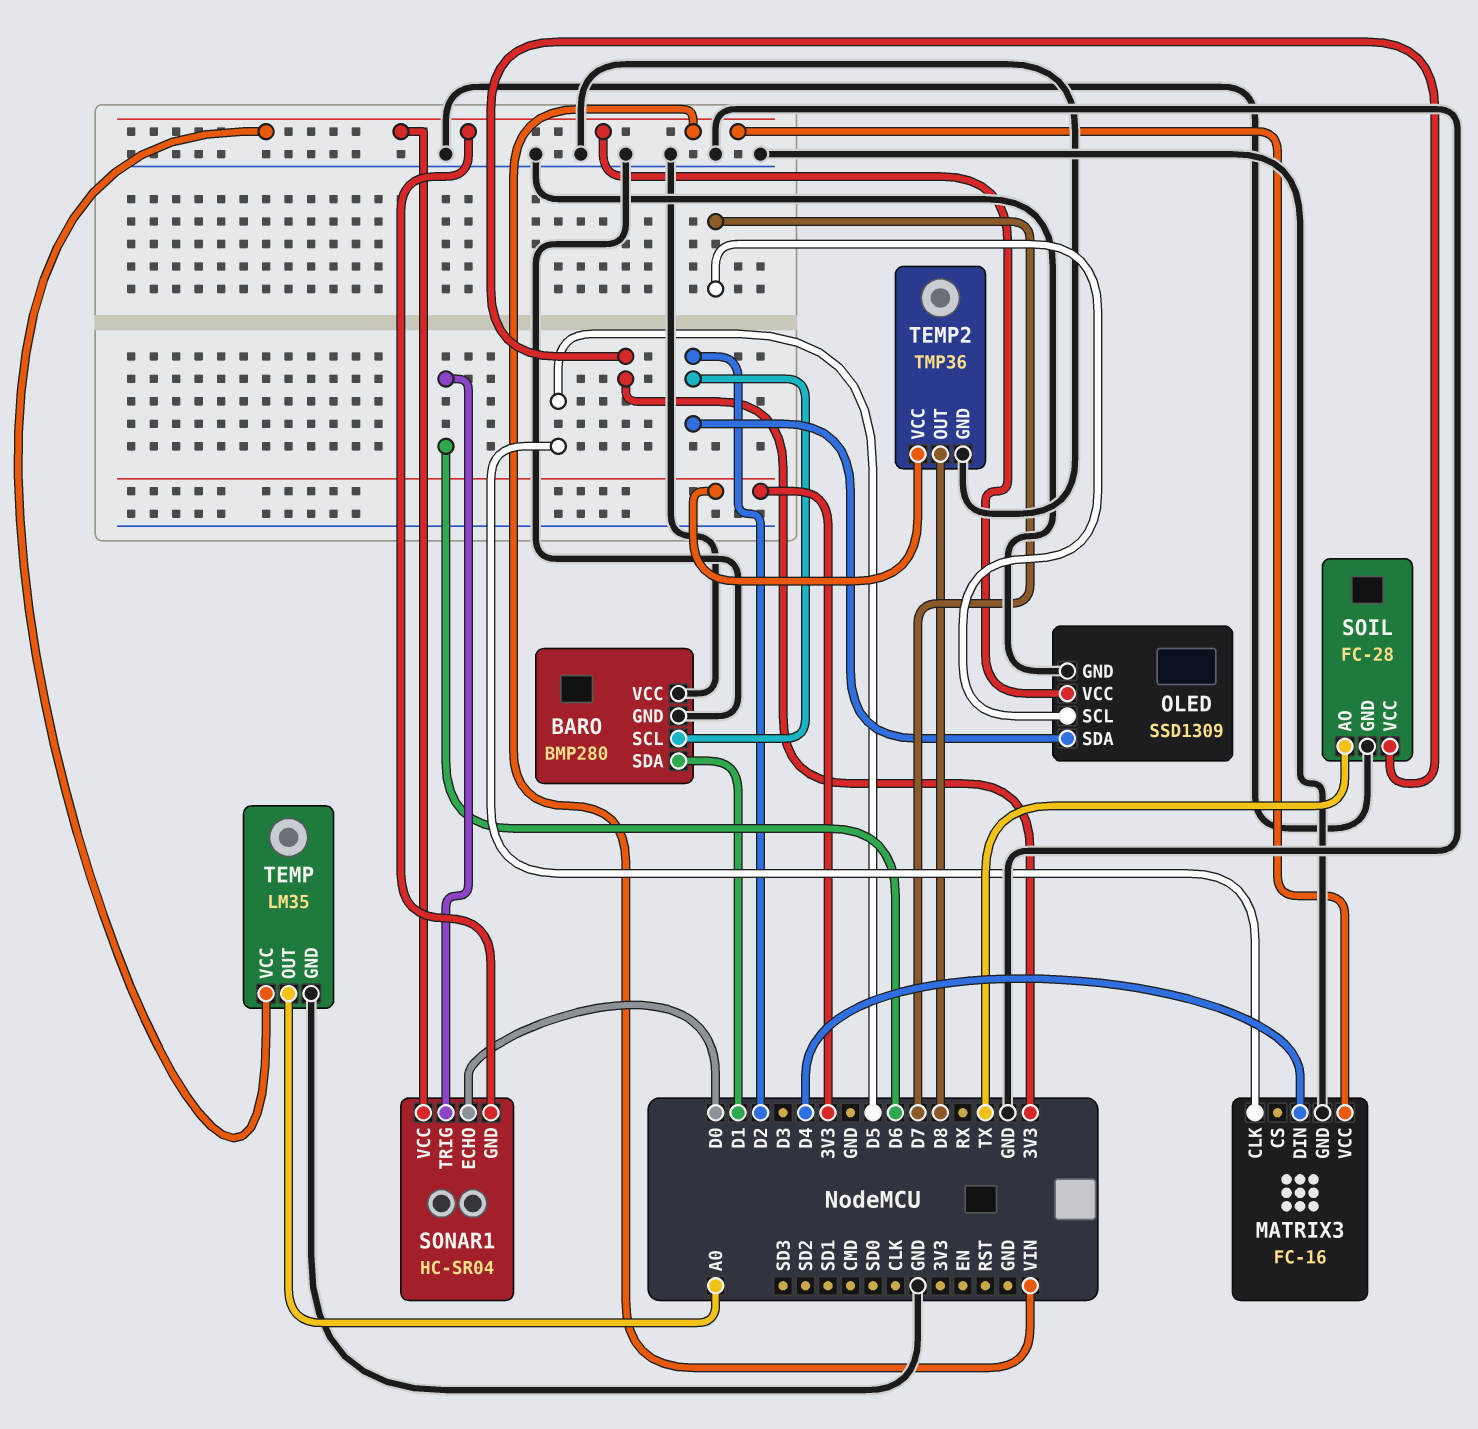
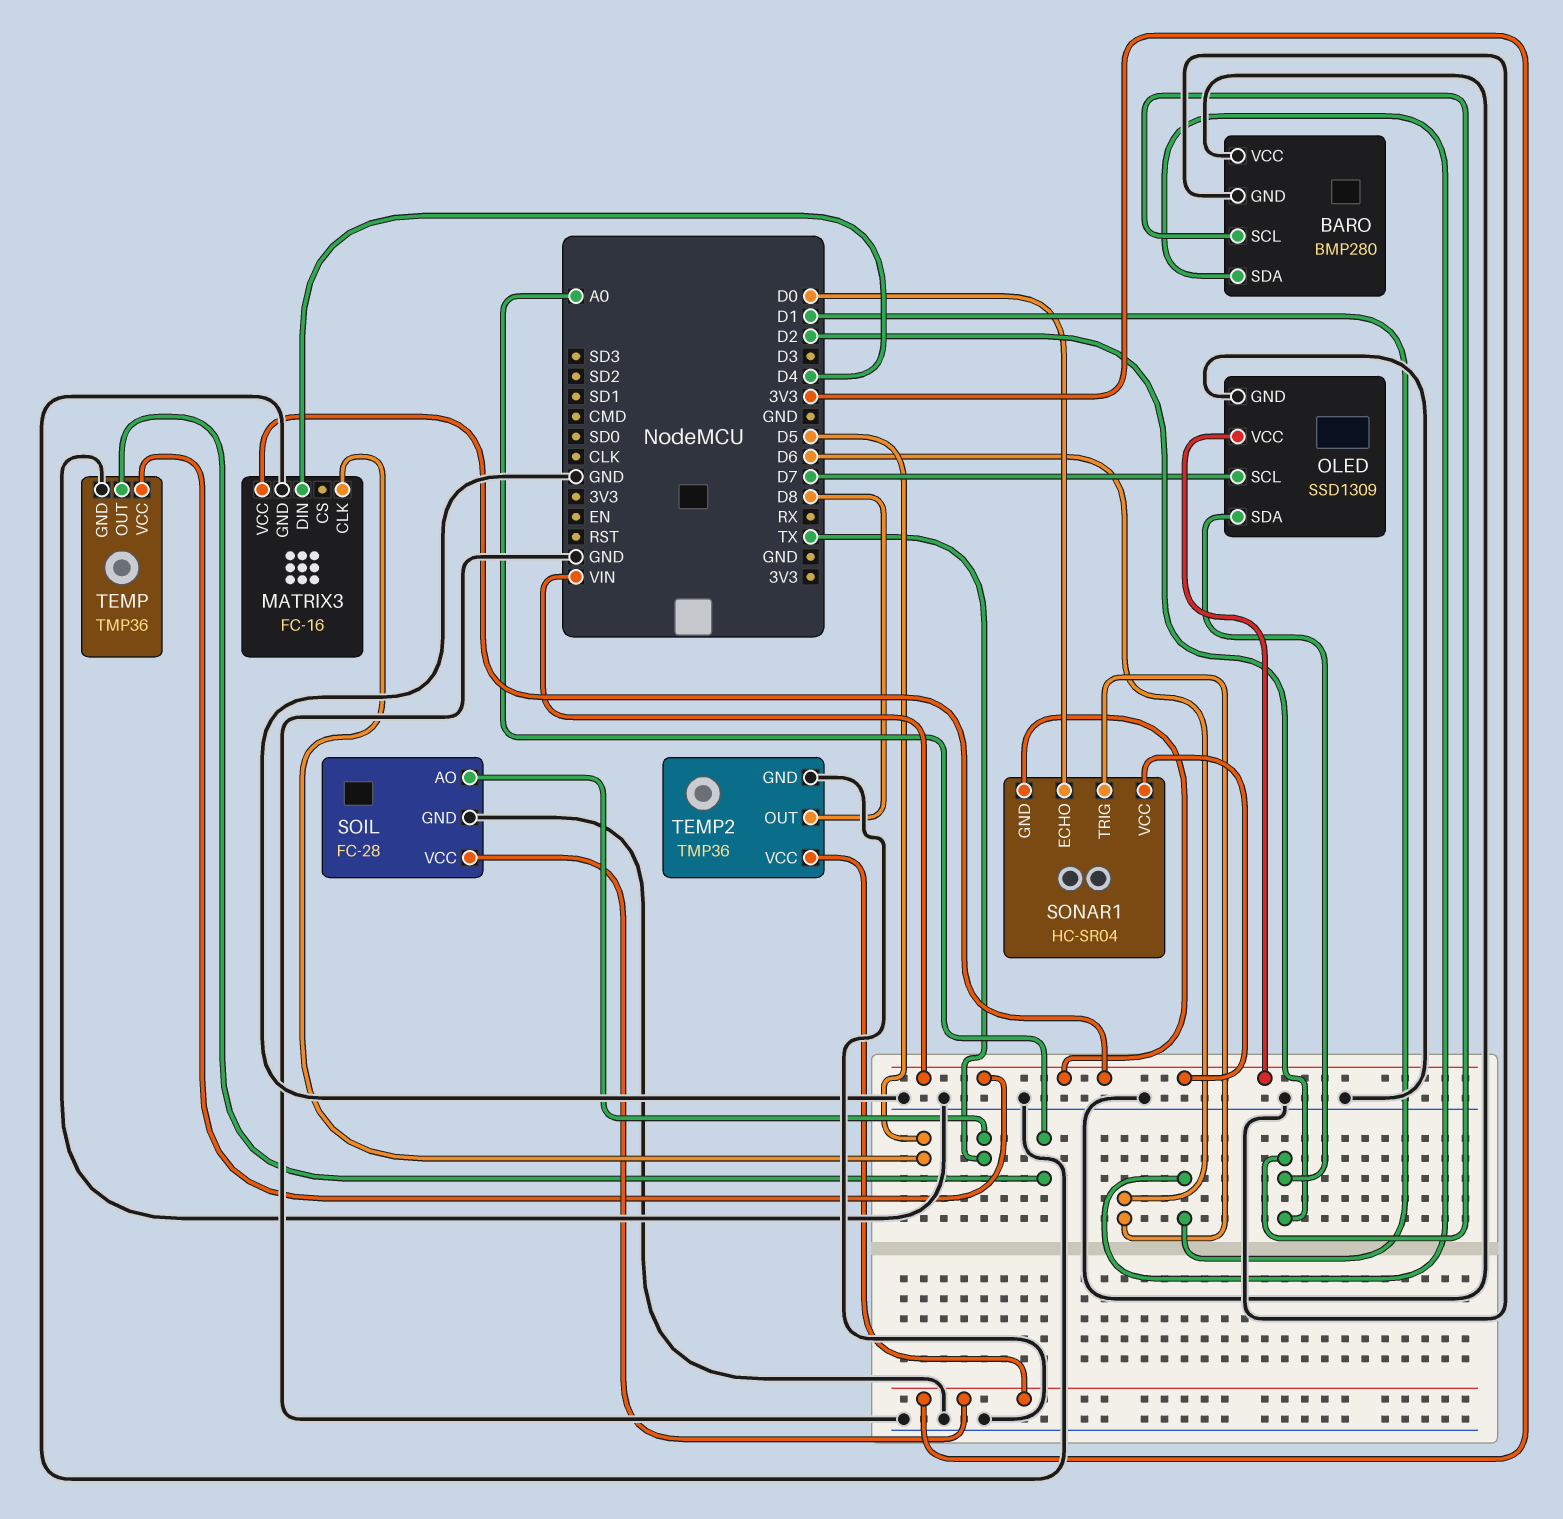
TEMP: LM35 -> TMP36

